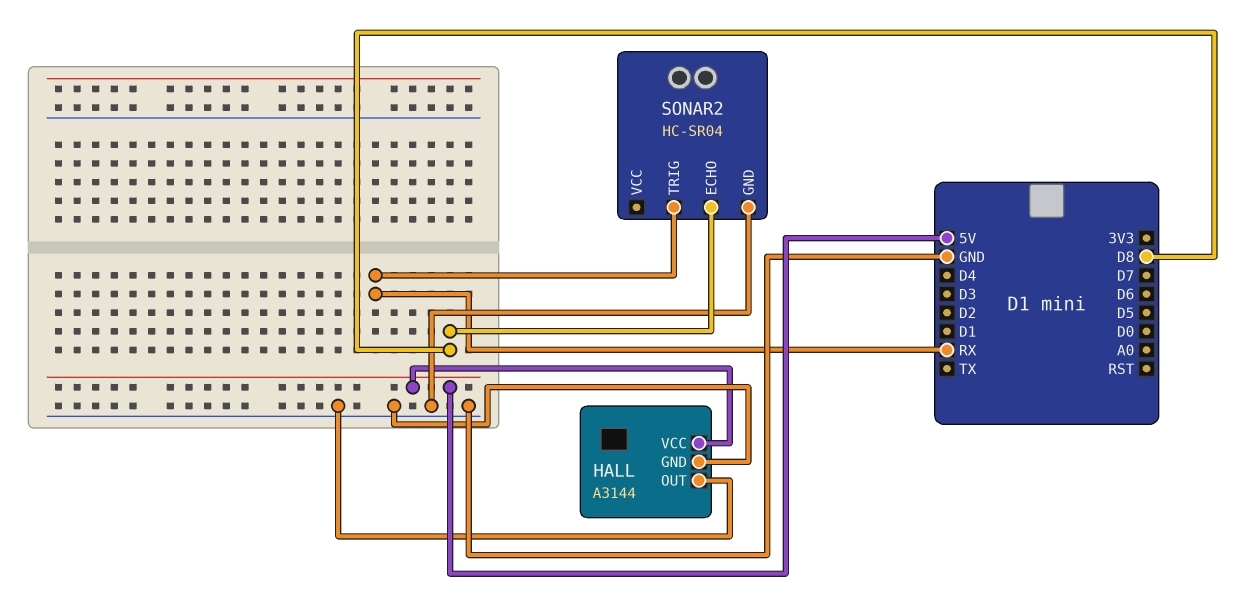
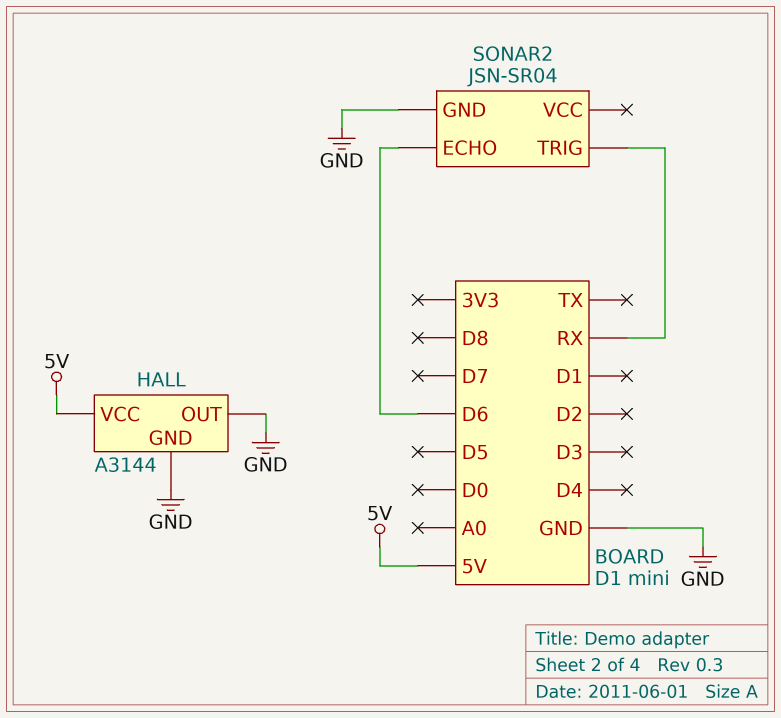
SONAR2: HC-SR04 -> JSN-SR04
SONAR2 pin ECHO: D8 -> D6

